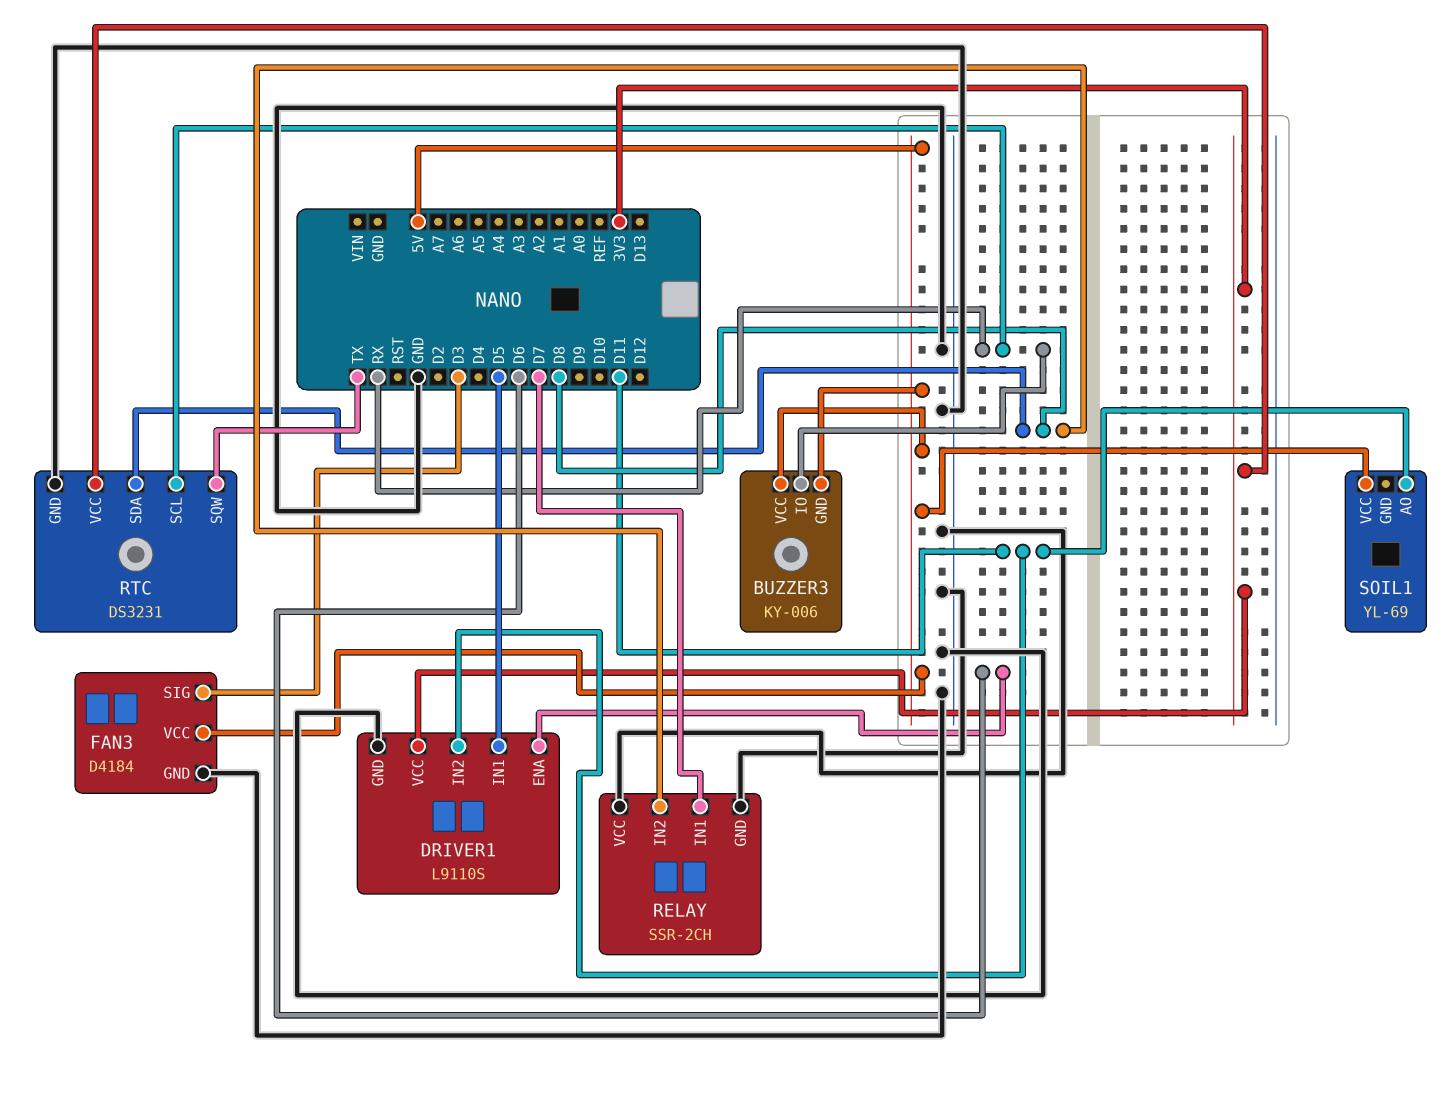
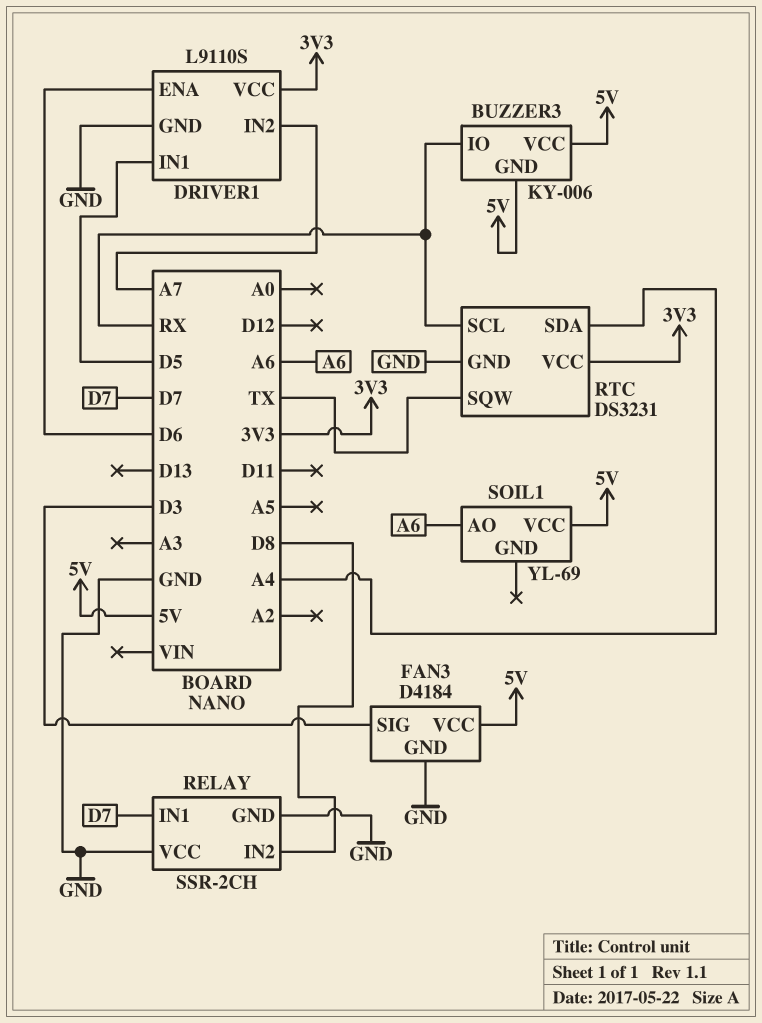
DRIVER1 pin IN2: D11 -> A7
RTC pin SDA: D8 -> A4
SOIL1 pin AO: D11 -> A6

